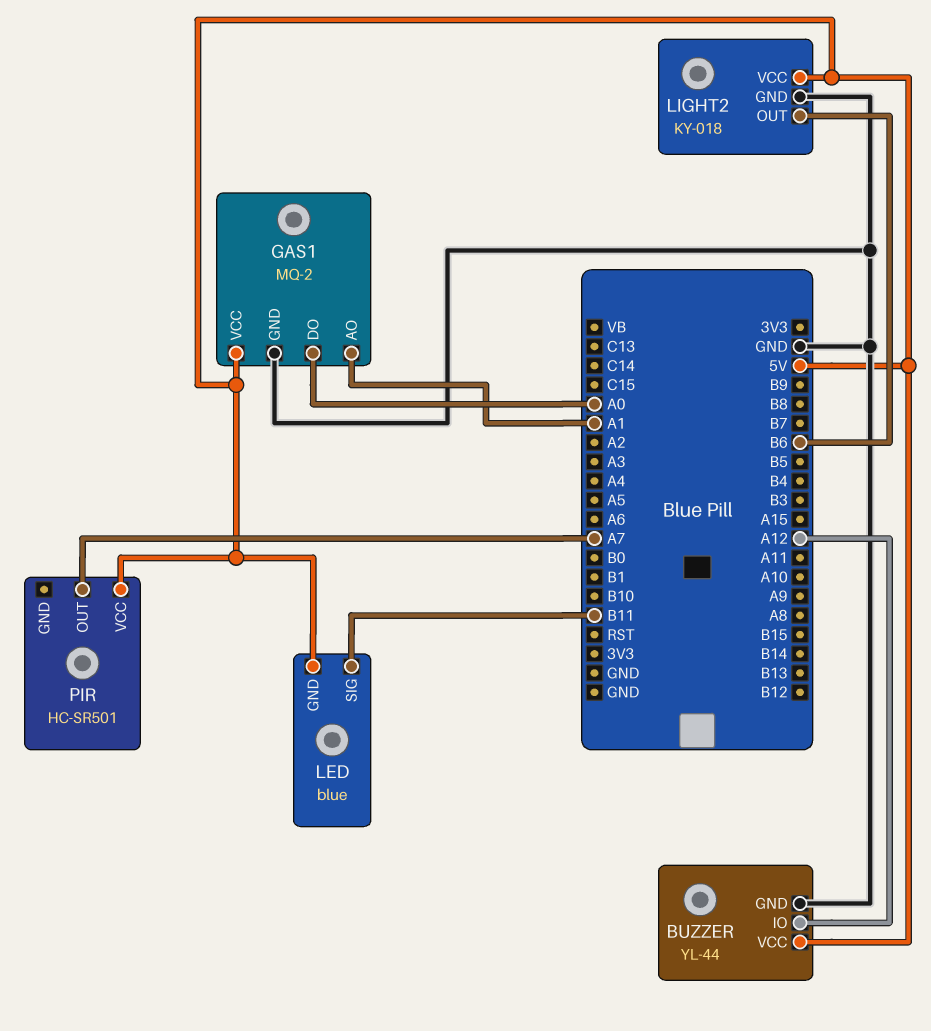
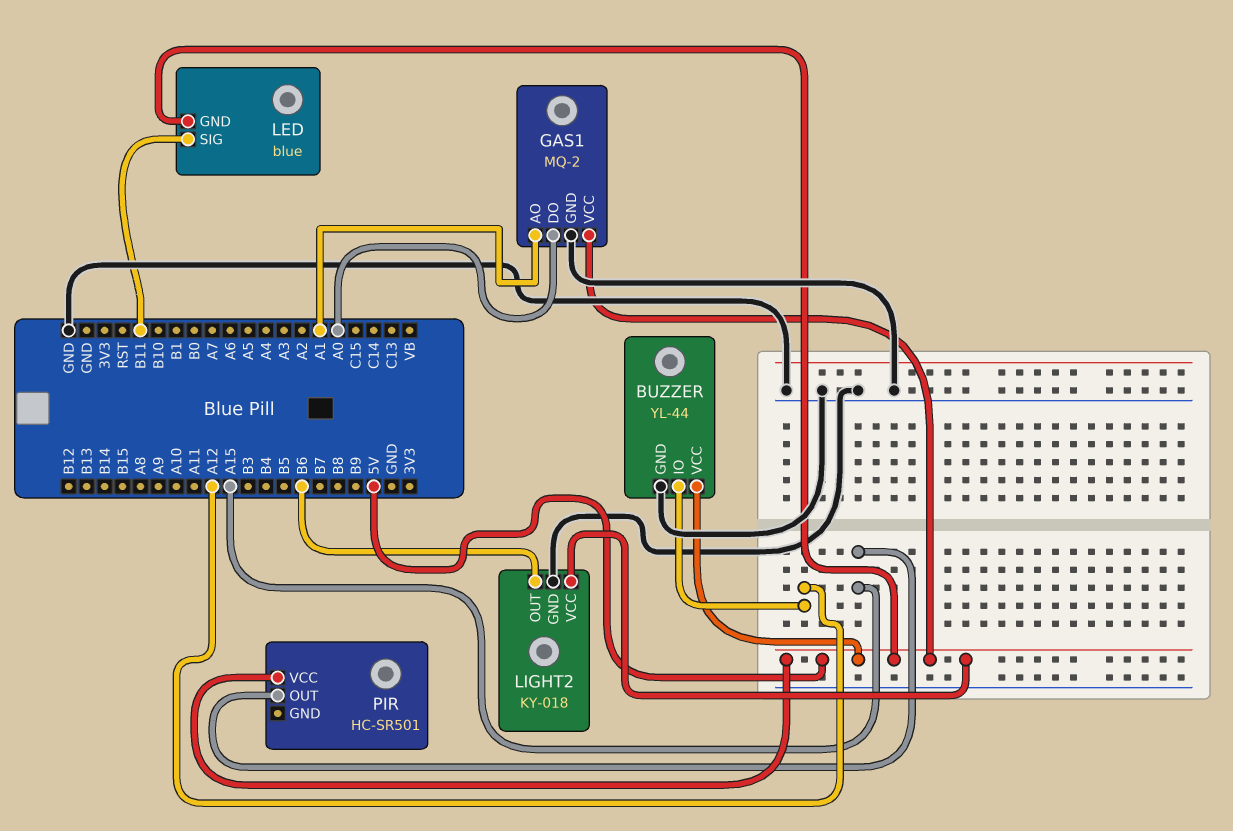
PIR pin OUT: A7 -> A15

